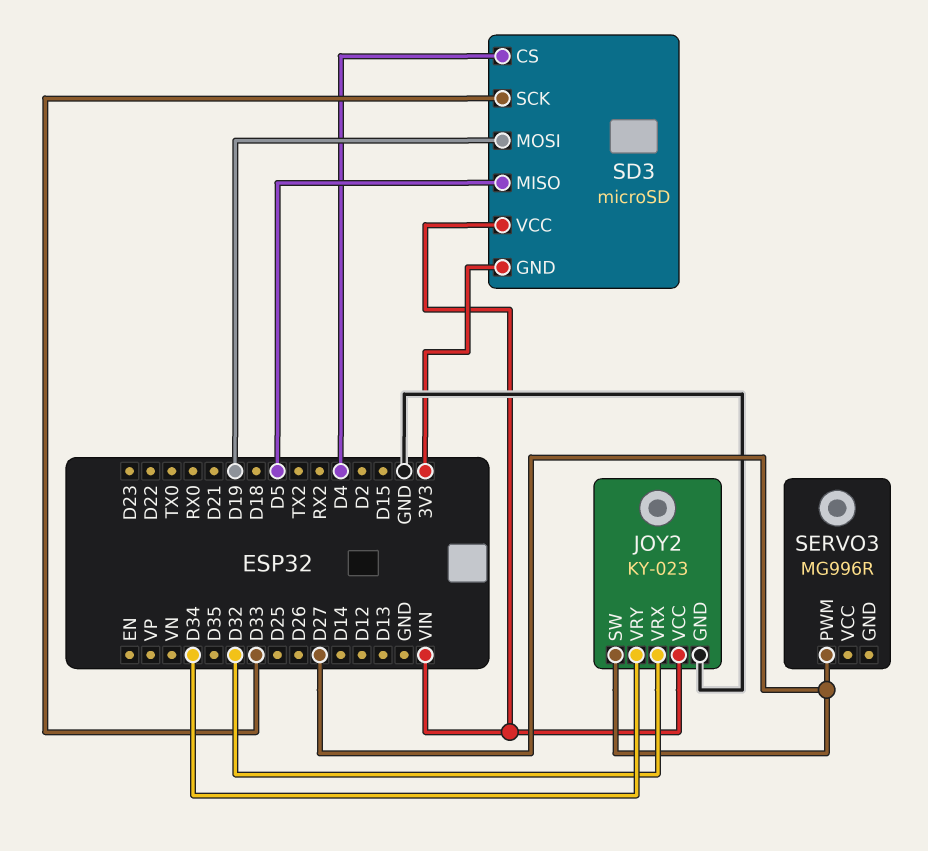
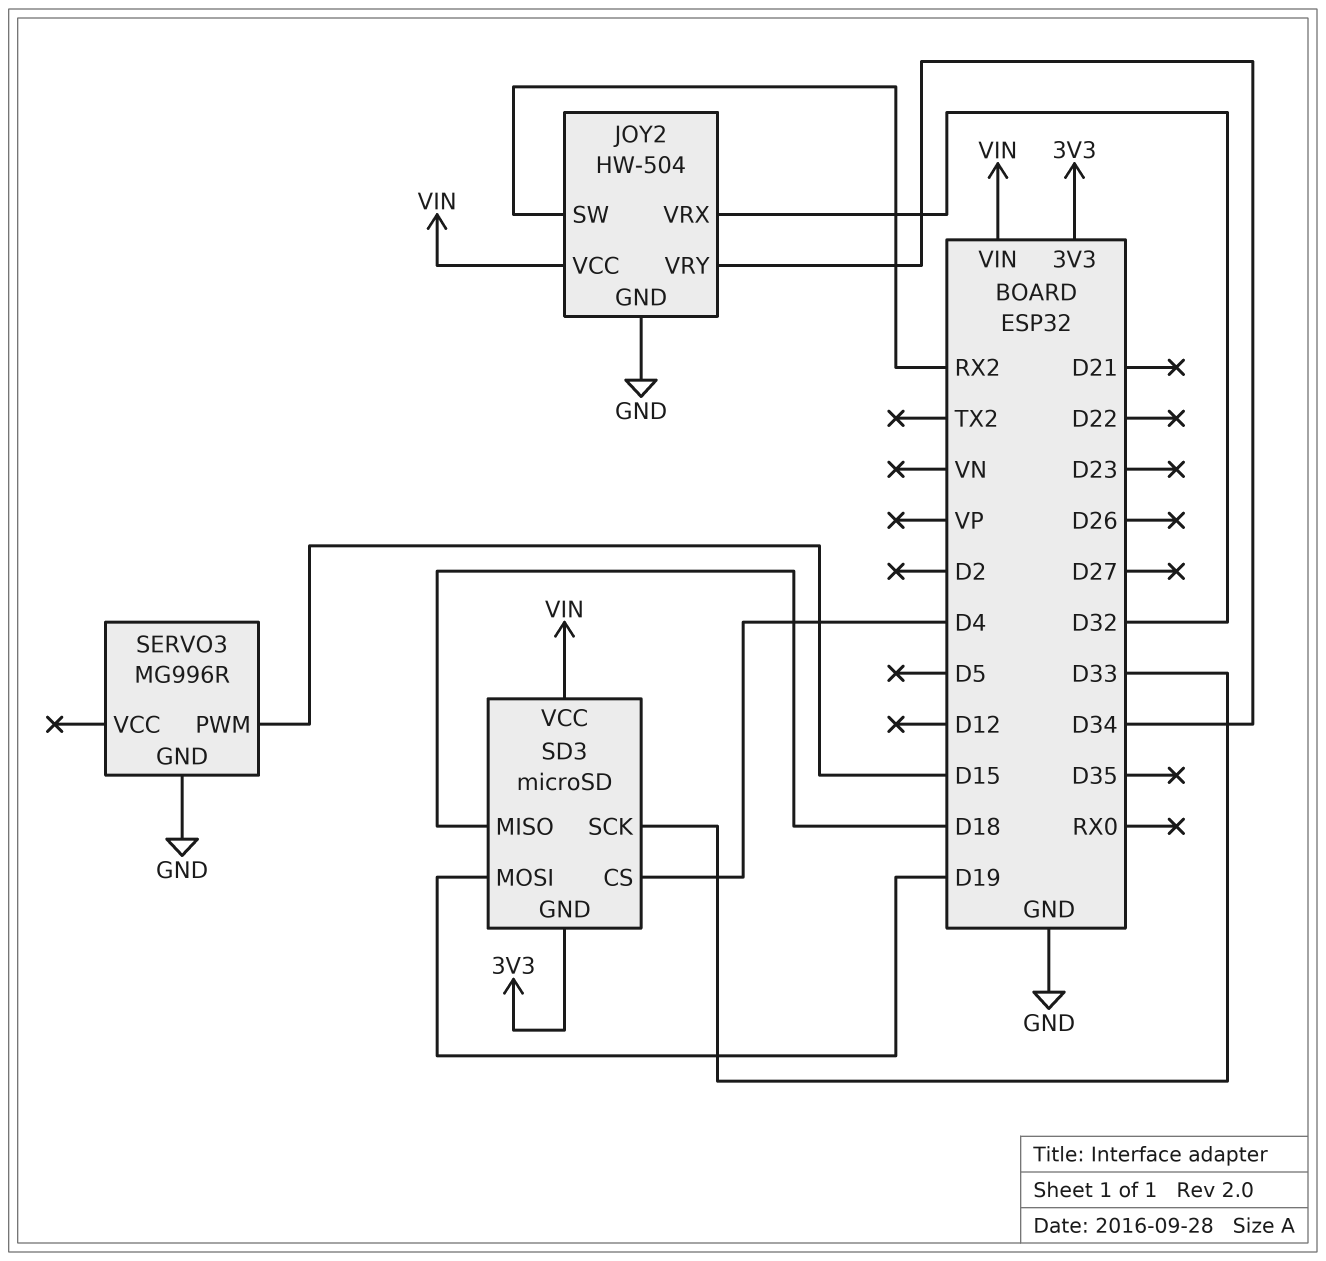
JOY2: KY-023 -> HW-504
JOY2 pin SW: D27 -> RX2
SD3 pin MISO: D5 -> D18
SERVO3 pin GND: none -> GND
SERVO3 pin PWM: D27 -> D15

